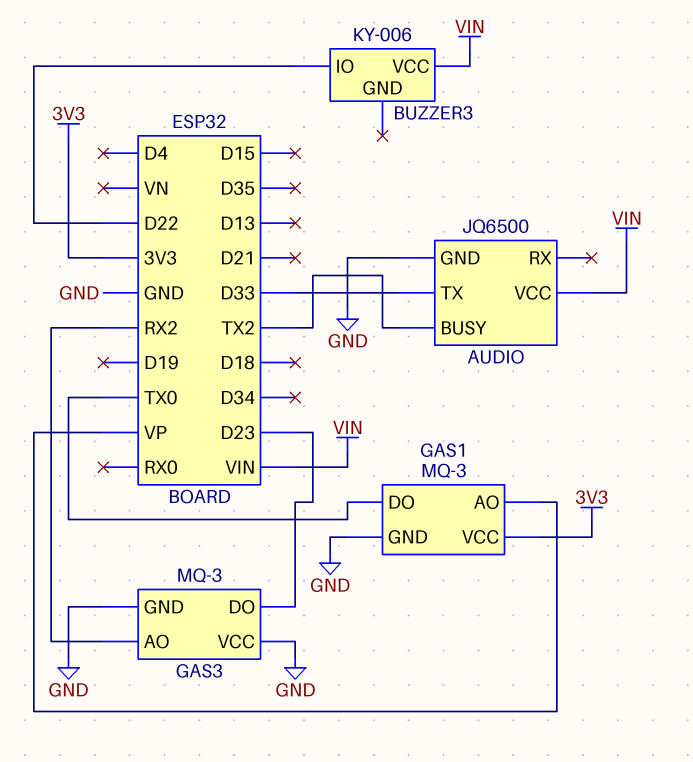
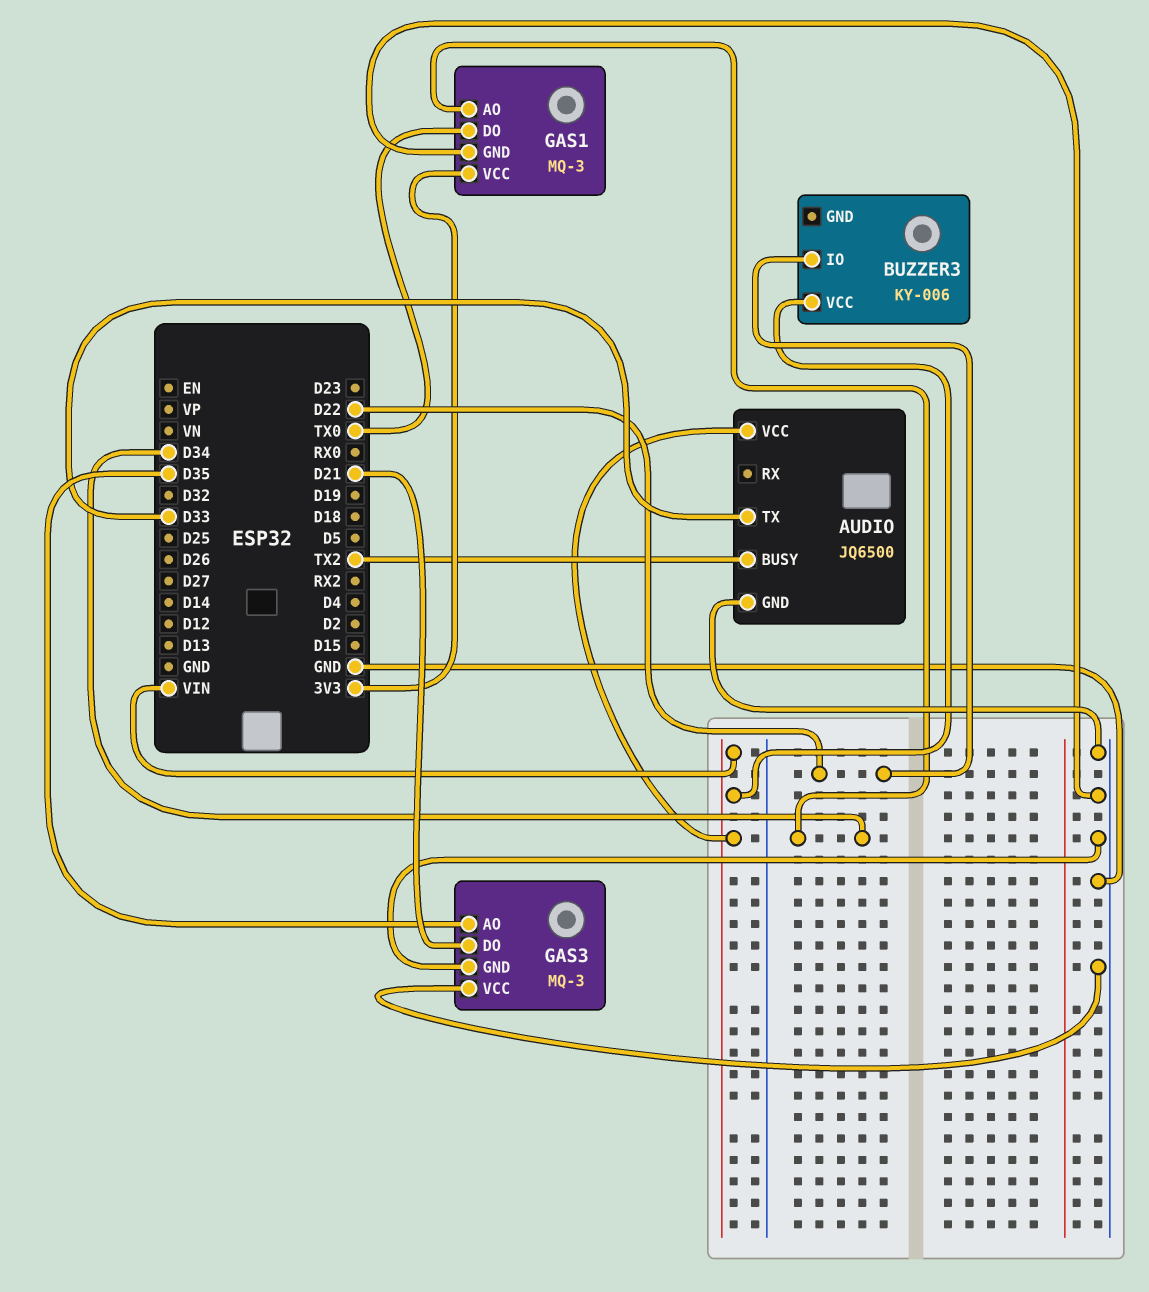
GAS1 pin AO: VP -> D34
GAS3 pin AO: RX2 -> D35
GAS3 pin DO: D23 -> D21

